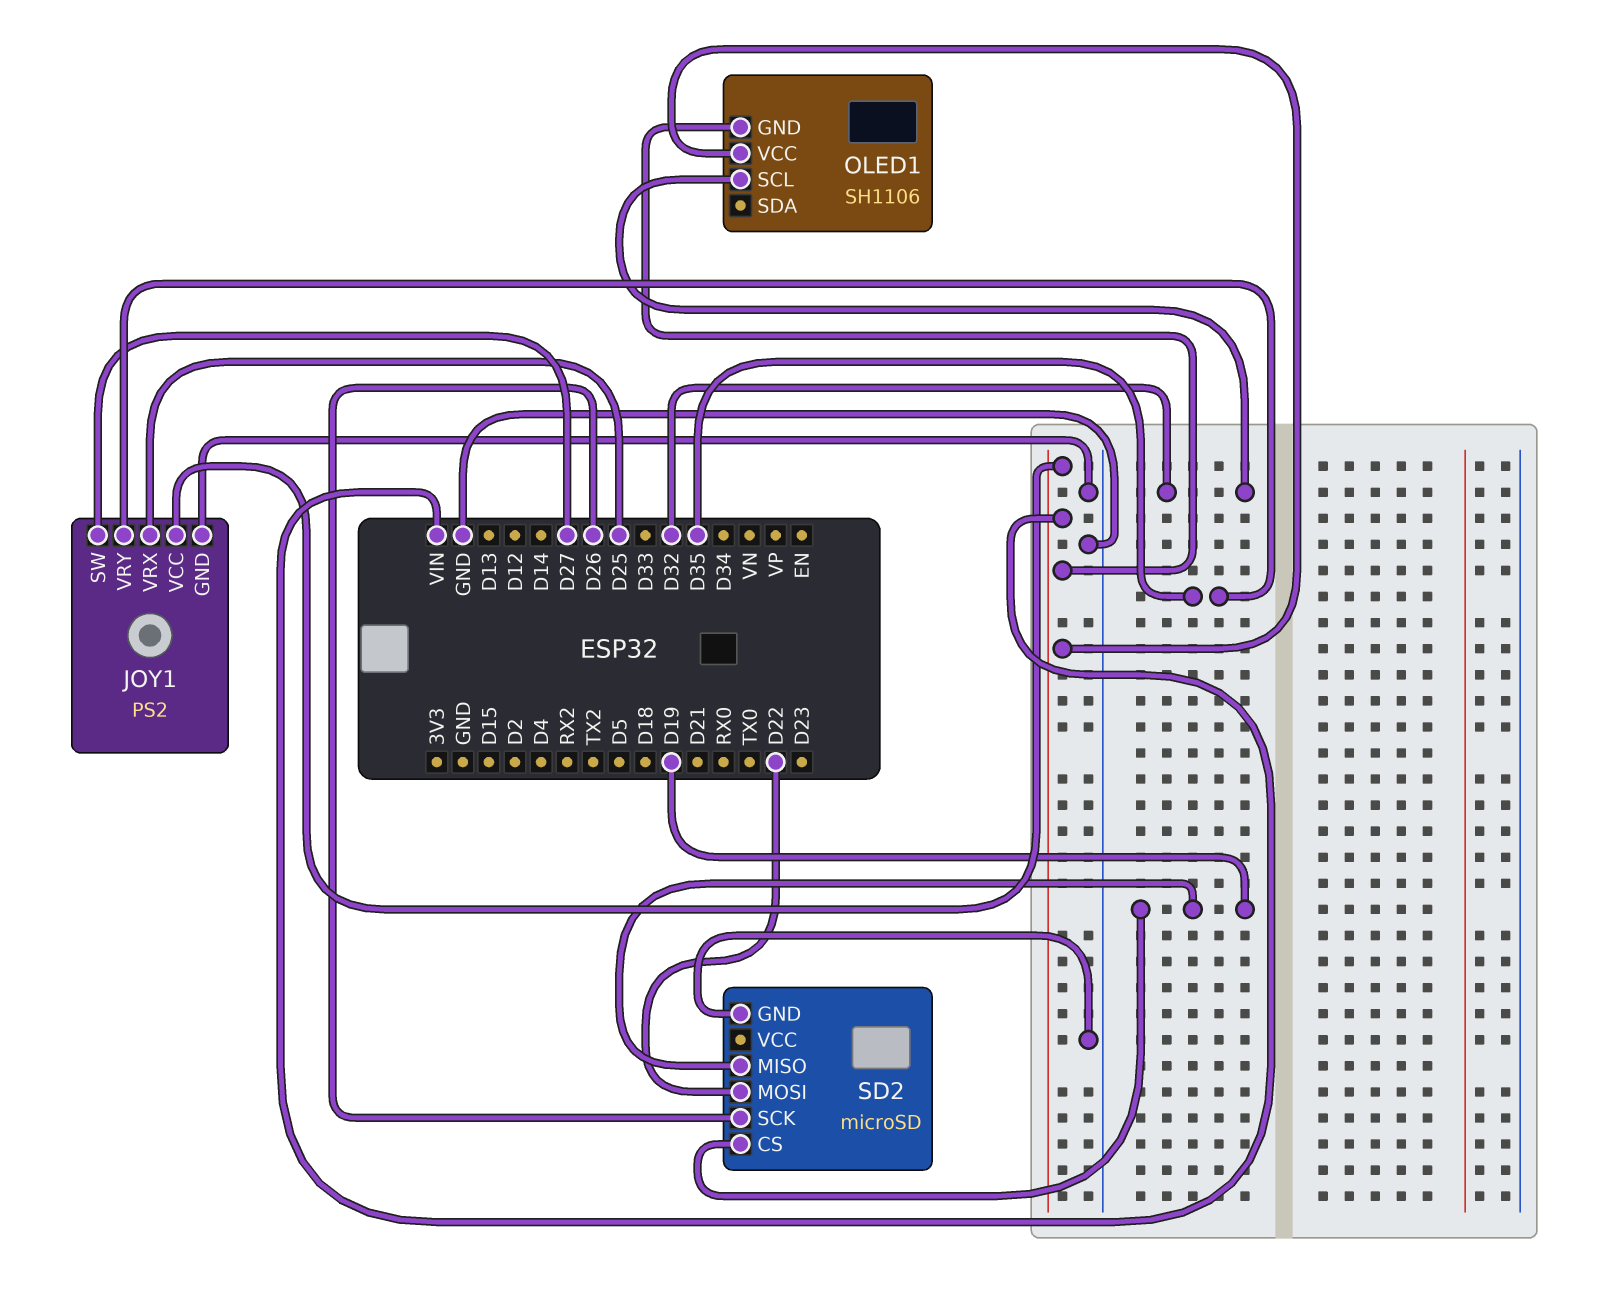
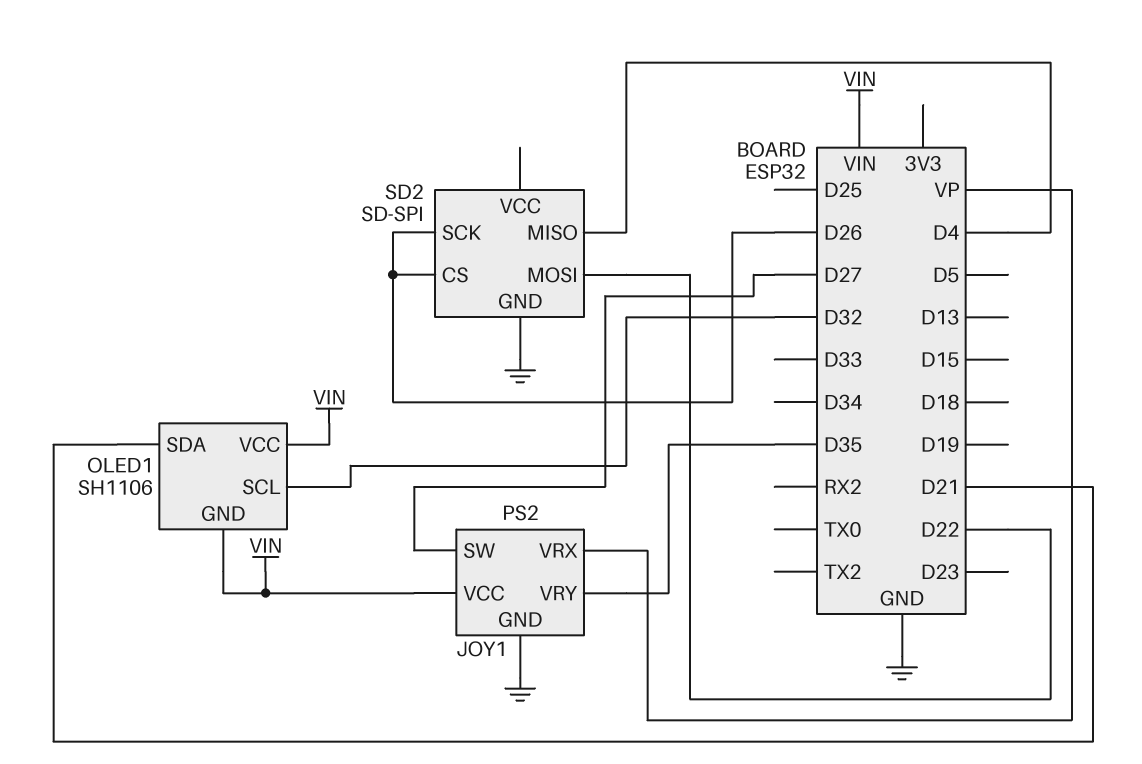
JOY1 pin VRX: D25 -> VP
OLED1 pin SDA: none -> D21
SD2: microSD -> SD-SPI
SD2 pin CS: D19 -> D26
SD2 pin MISO: D19 -> D4

